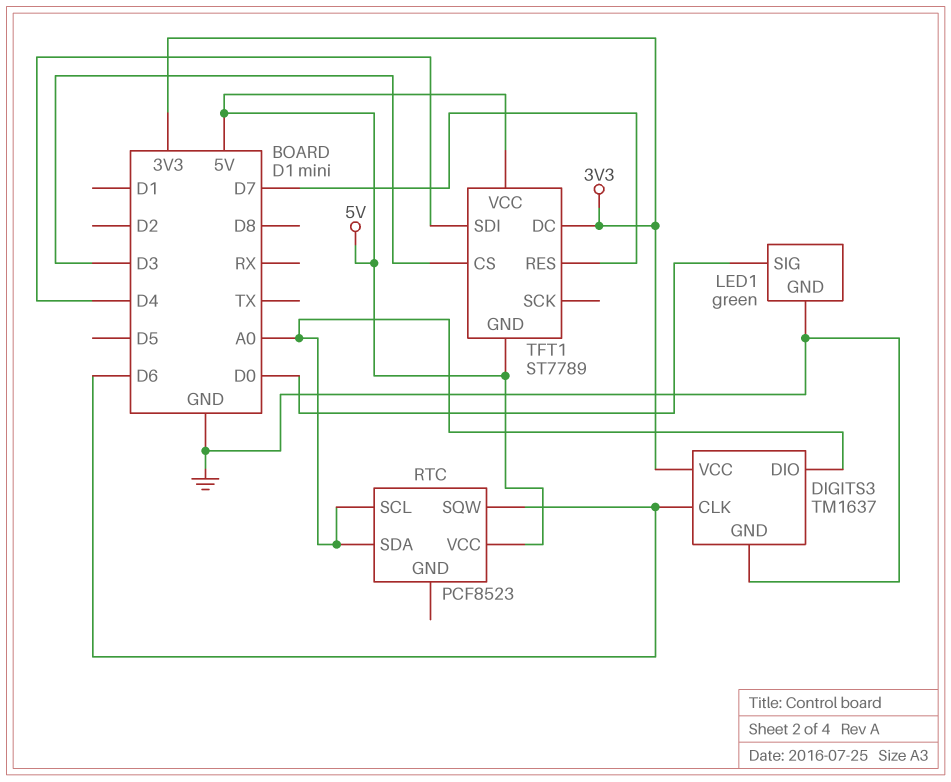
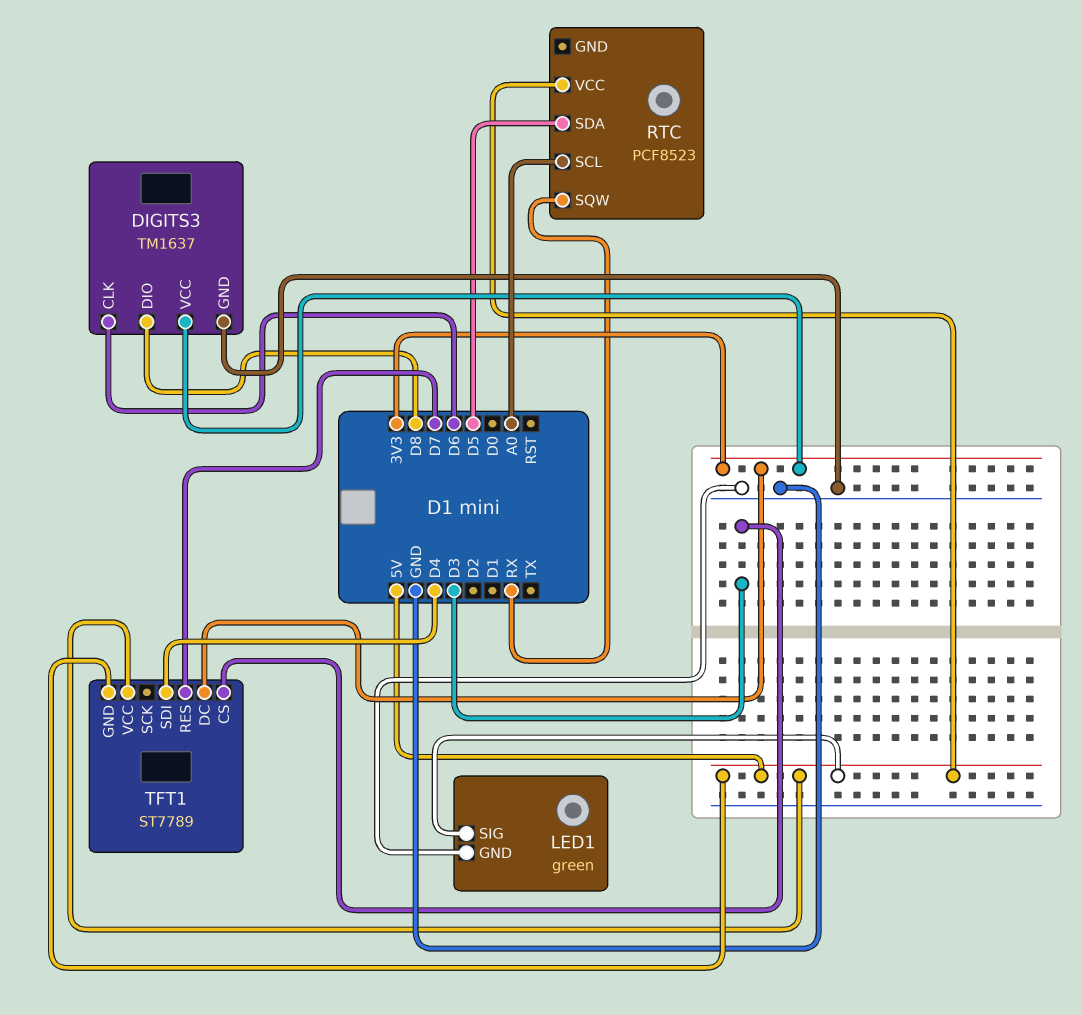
DIGITS3 pin DIO: A0 -> D8
LED1 pin SIG: D0 -> 5V
RTC pin SDA: A0 -> D5
RTC pin SQW: D6 -> RX

